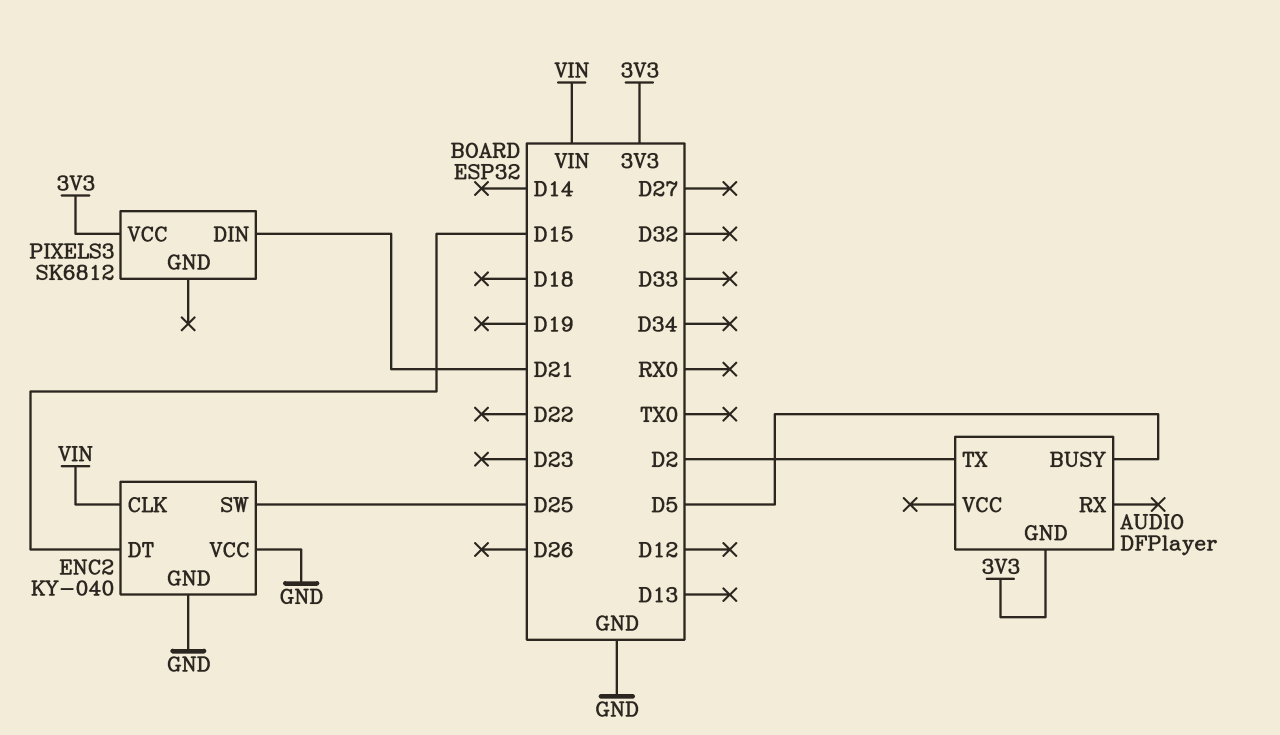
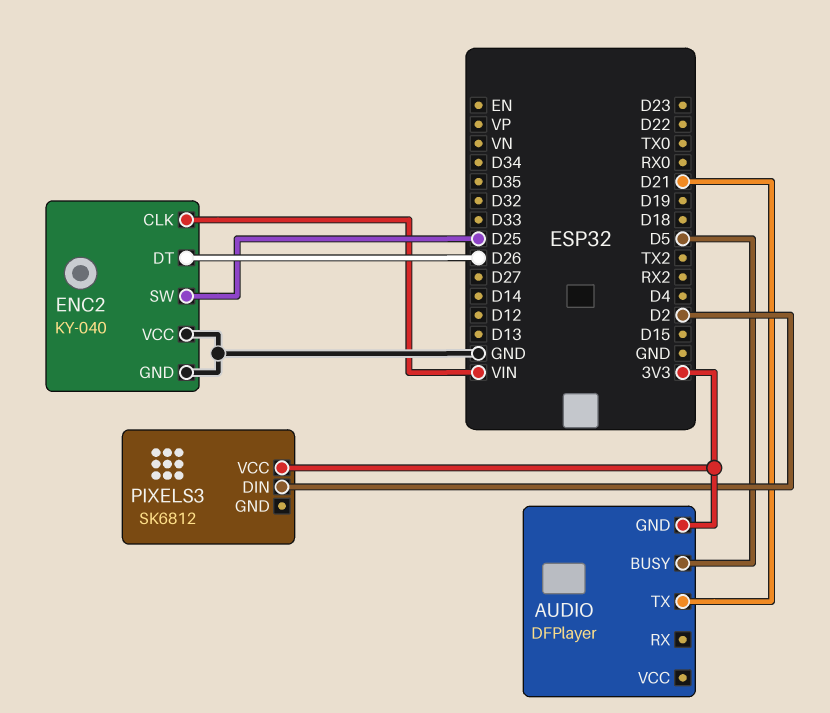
AUDIO pin TX: D2 -> D21
ENC2 pin DT: D15 -> D26
PIXELS3 pin DIN: D21 -> D2

